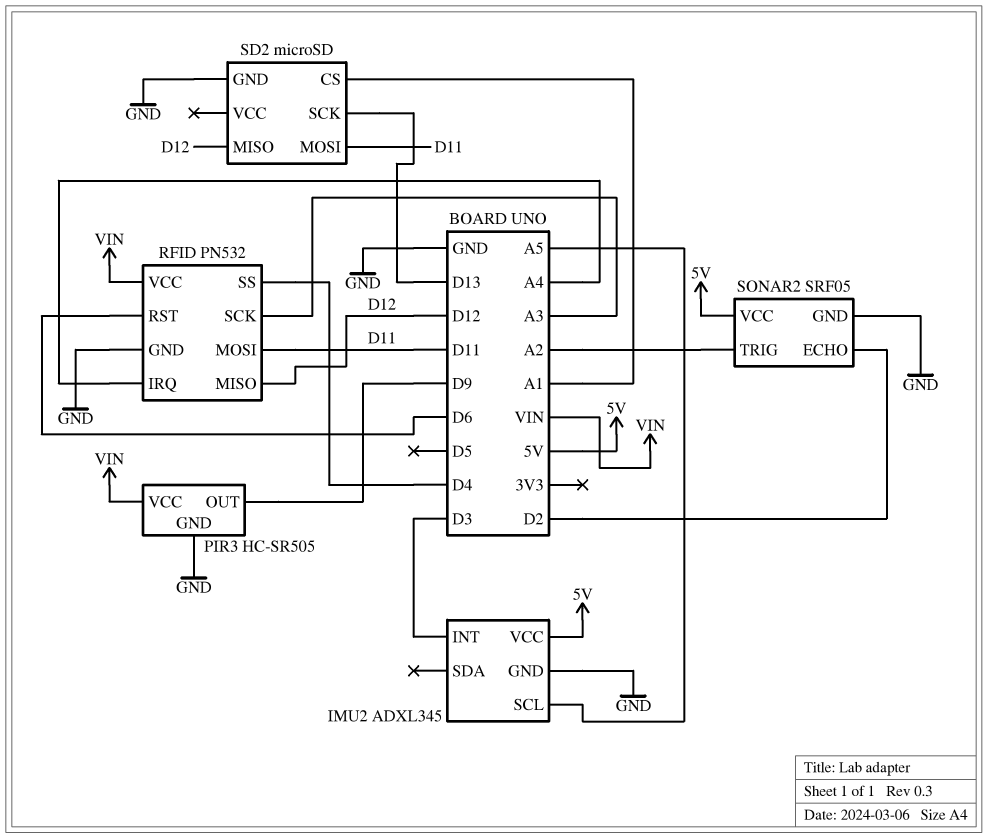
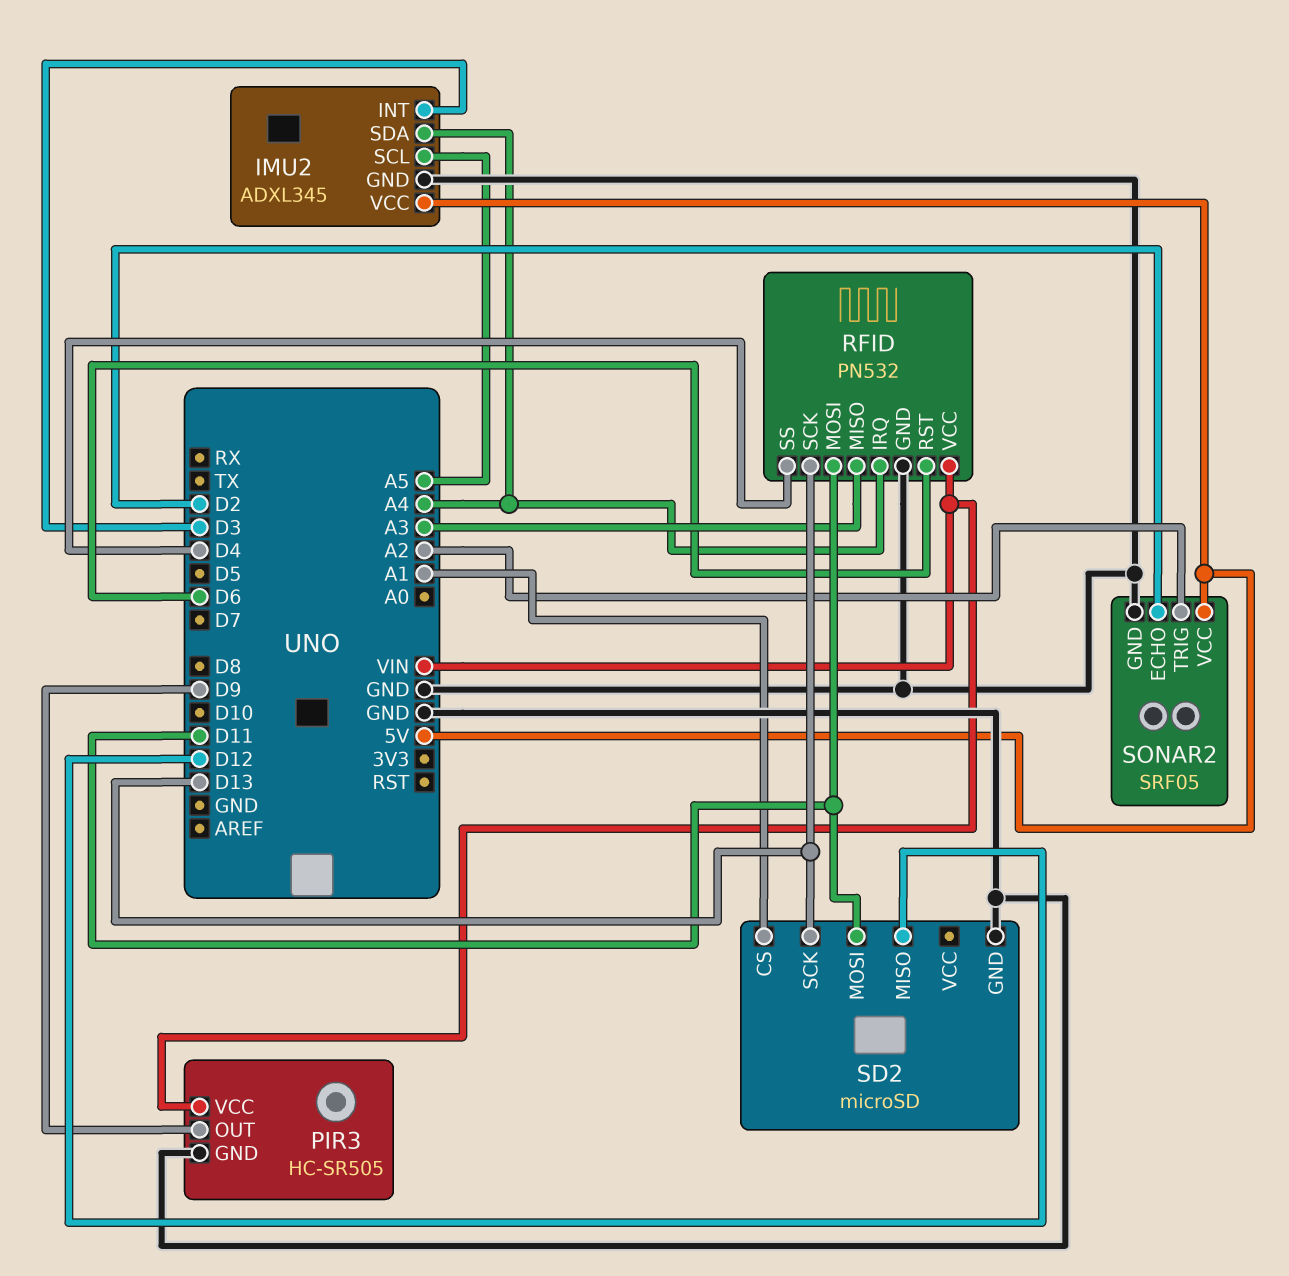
IMU2 pin SDA: none -> A4
RFID pin MISO: D12 -> A3
RFID pin SCK: A3 -> D13

